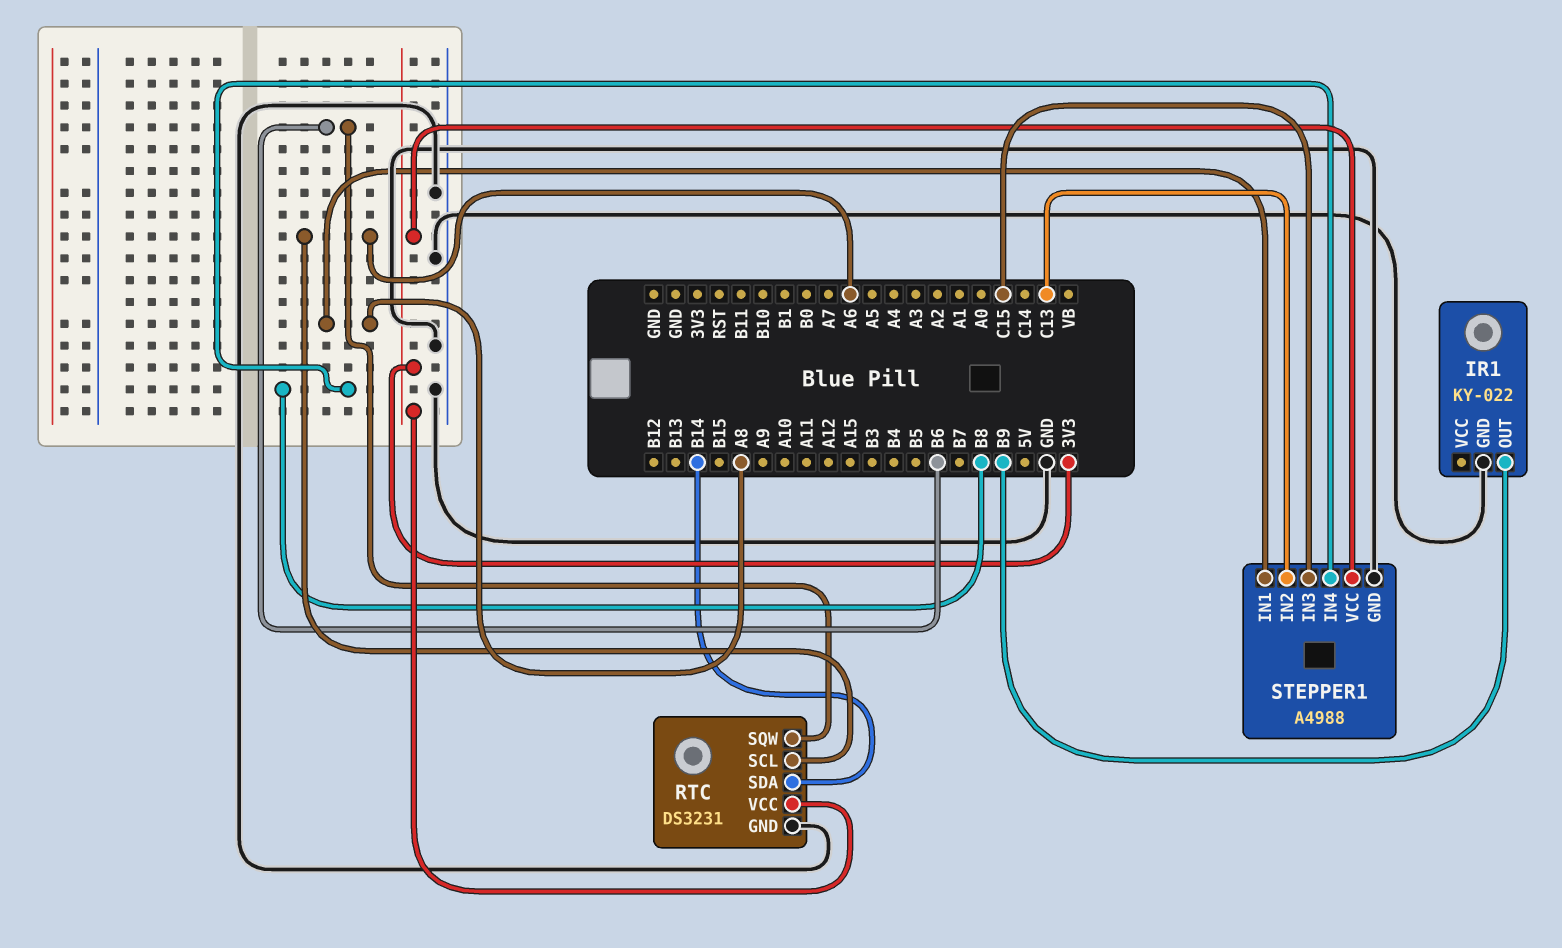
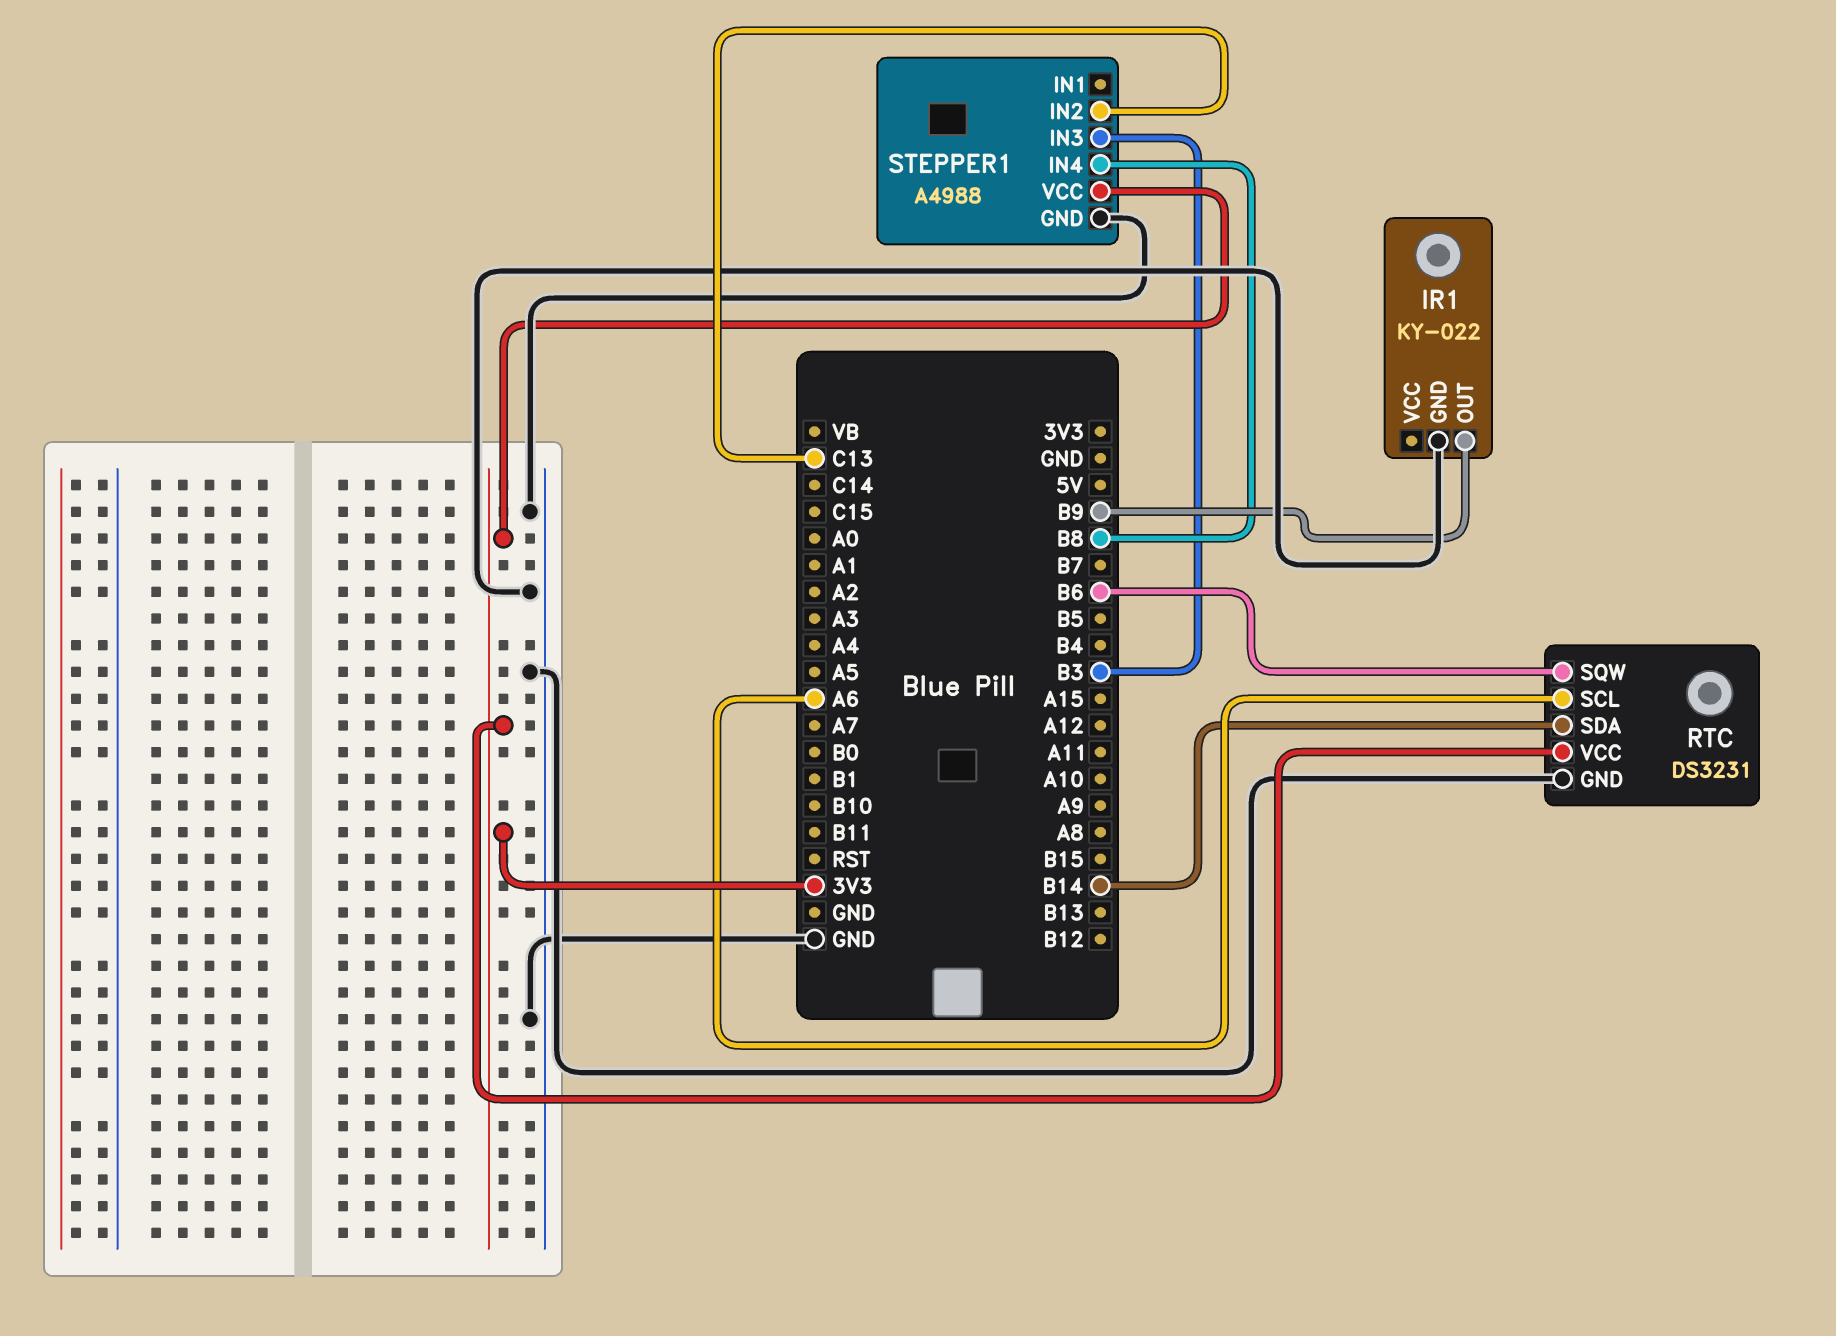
STEPPER1 pin IN1: A8 -> none
STEPPER1 pin IN3: C15 -> B3

